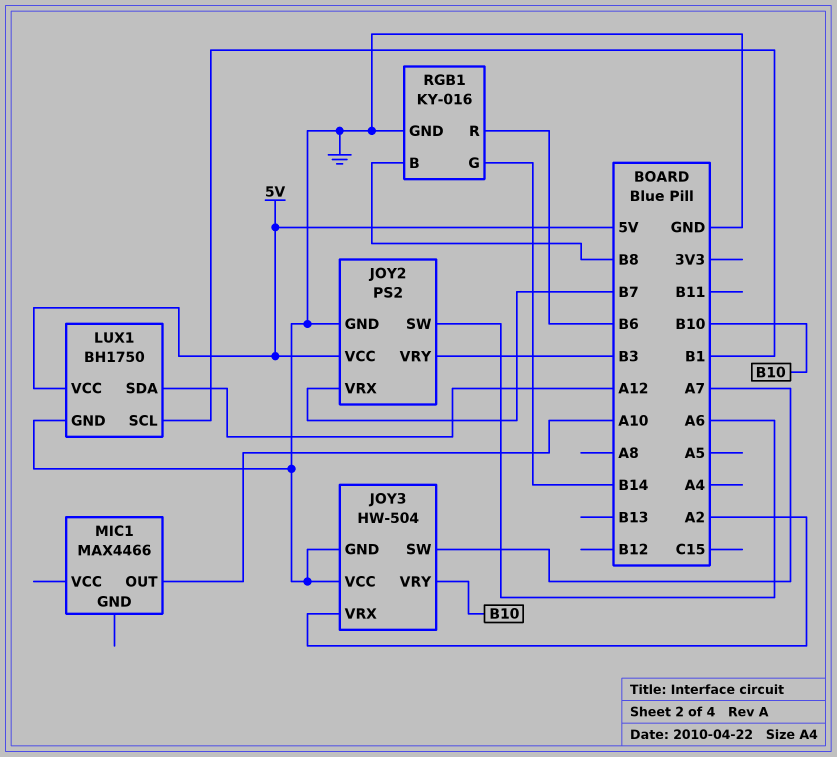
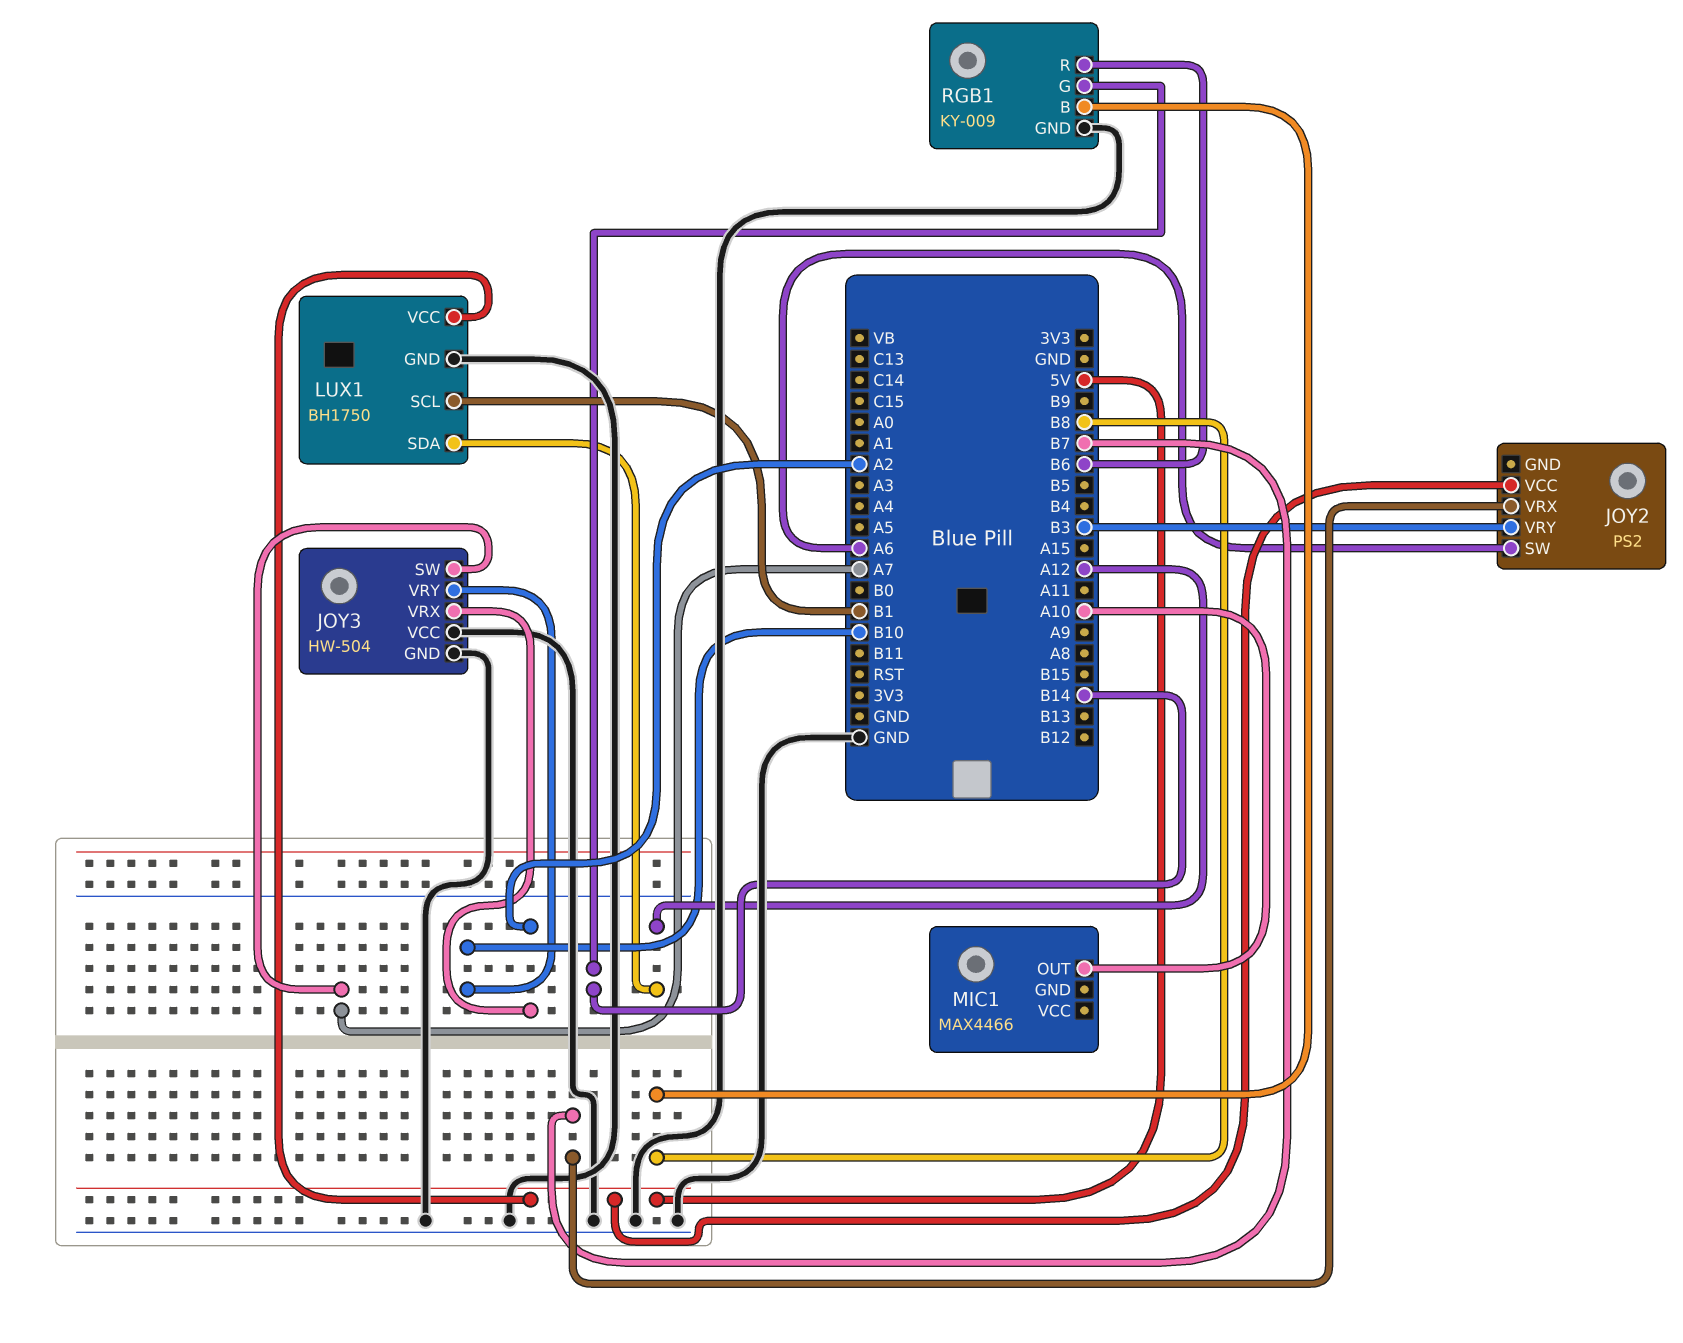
JOY2 pin GND: GND -> none
RGB1: KY-016 -> KY-009

